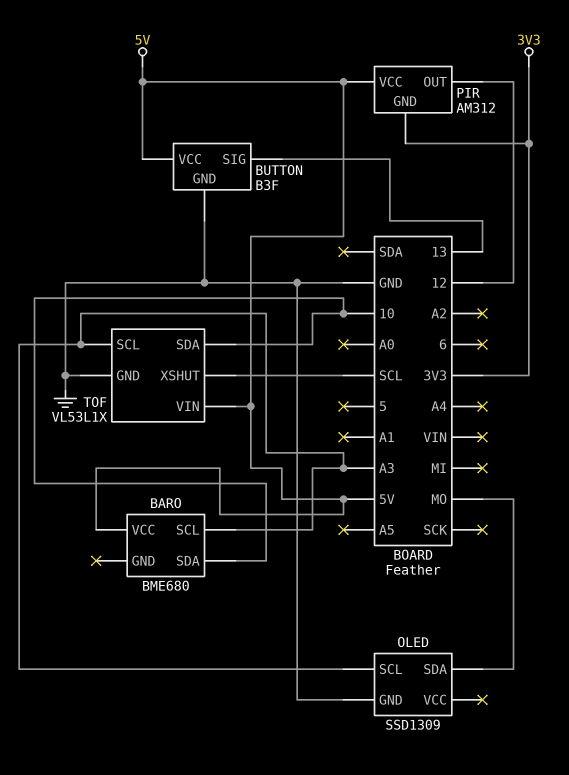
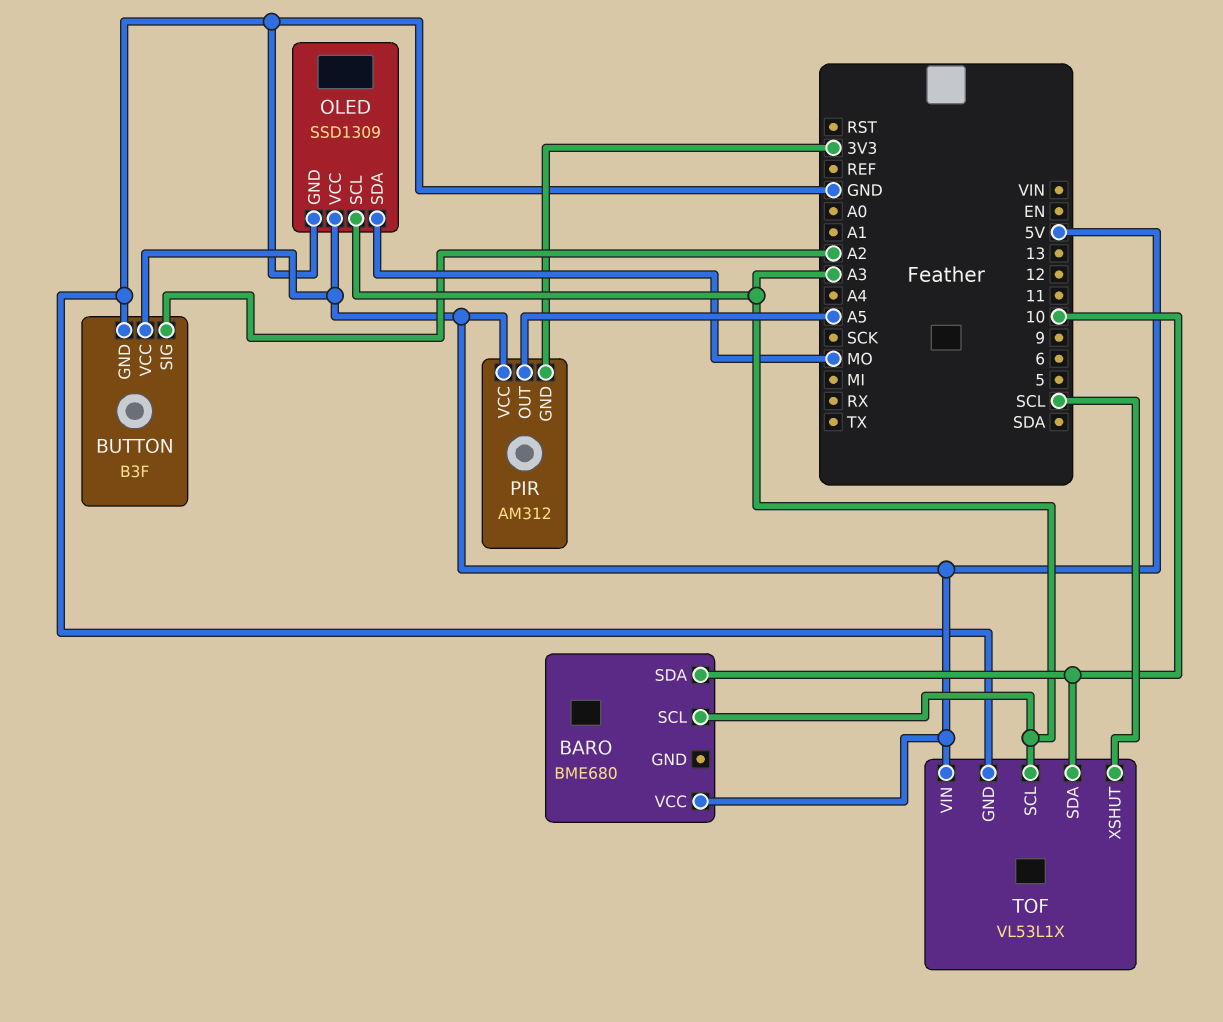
BUTTON pin SIG: 13 -> A2
OLED pin VCC: none -> 5V
PIR pin OUT: 12 -> A5

